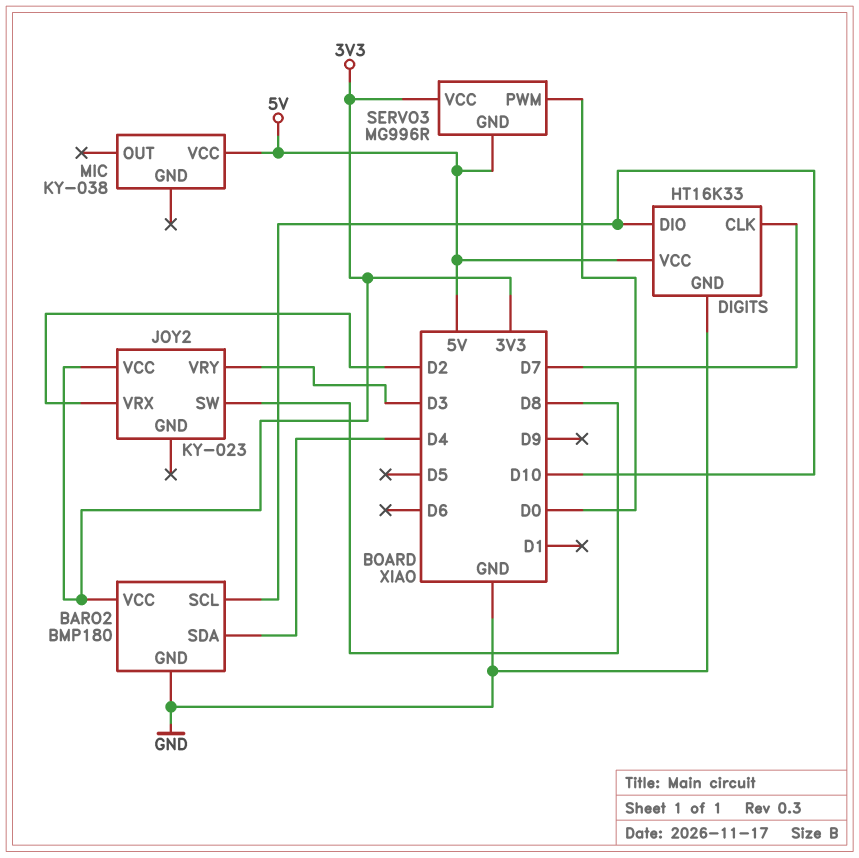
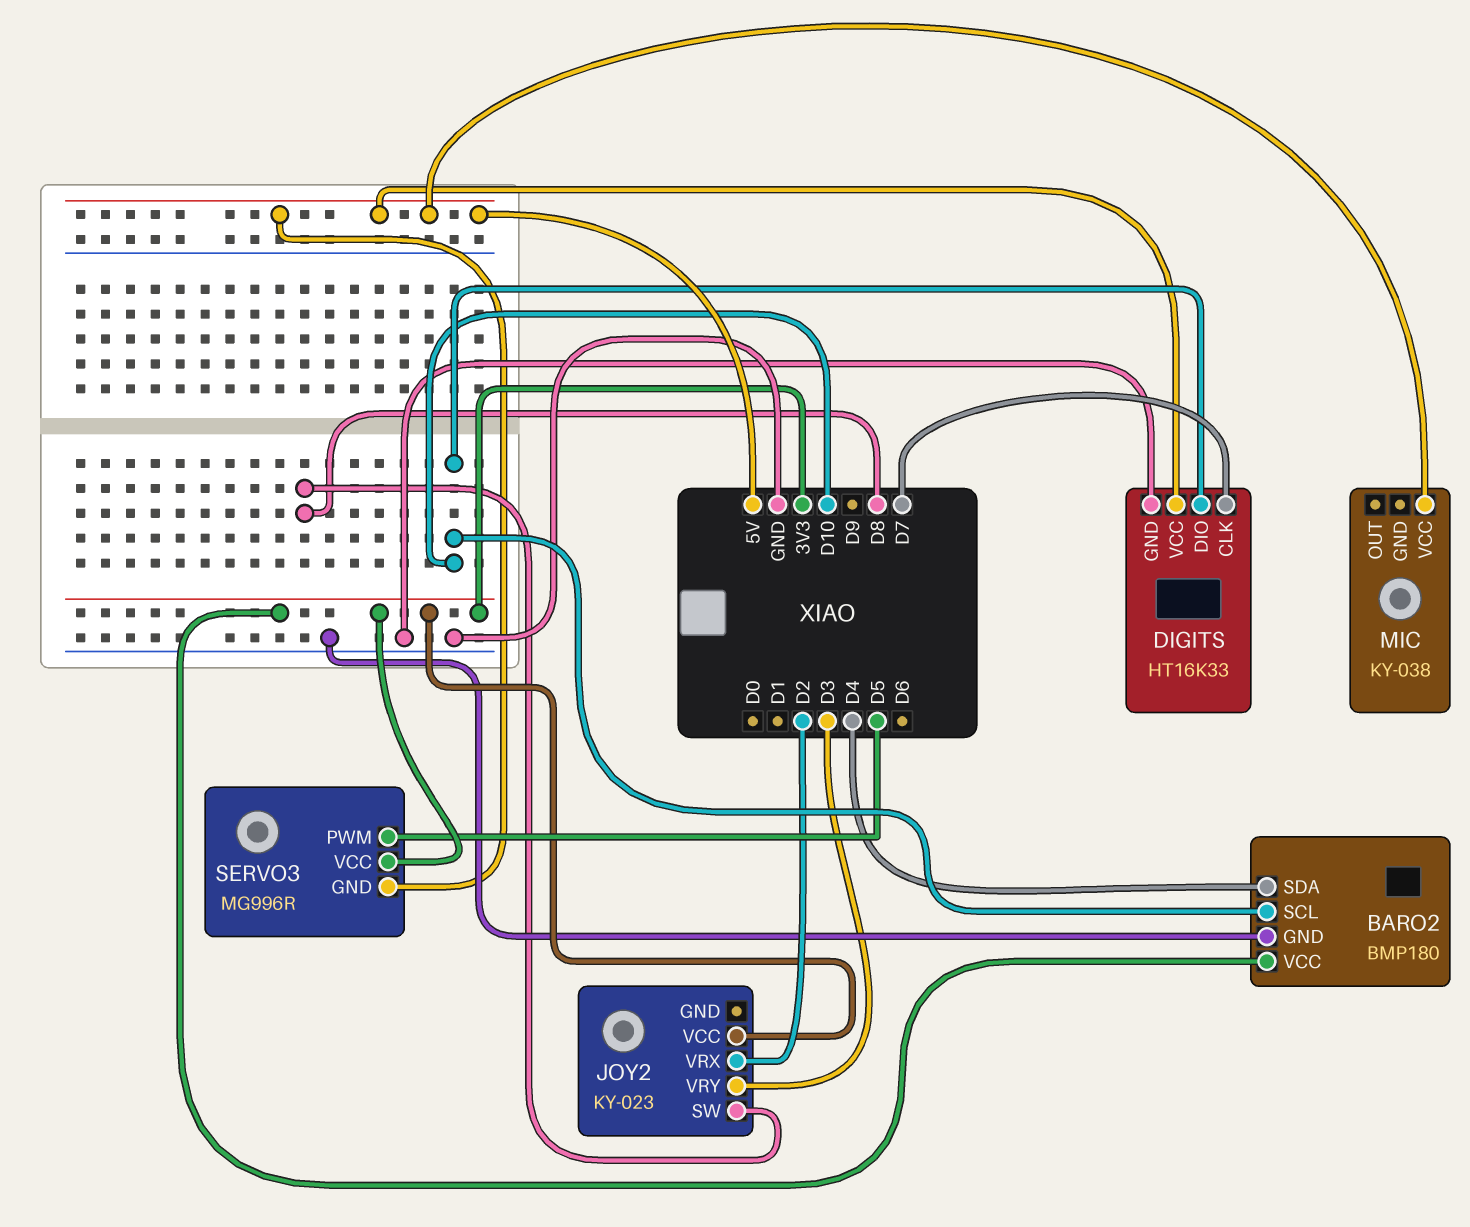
SERVO3 pin PWM: D0 -> D5

